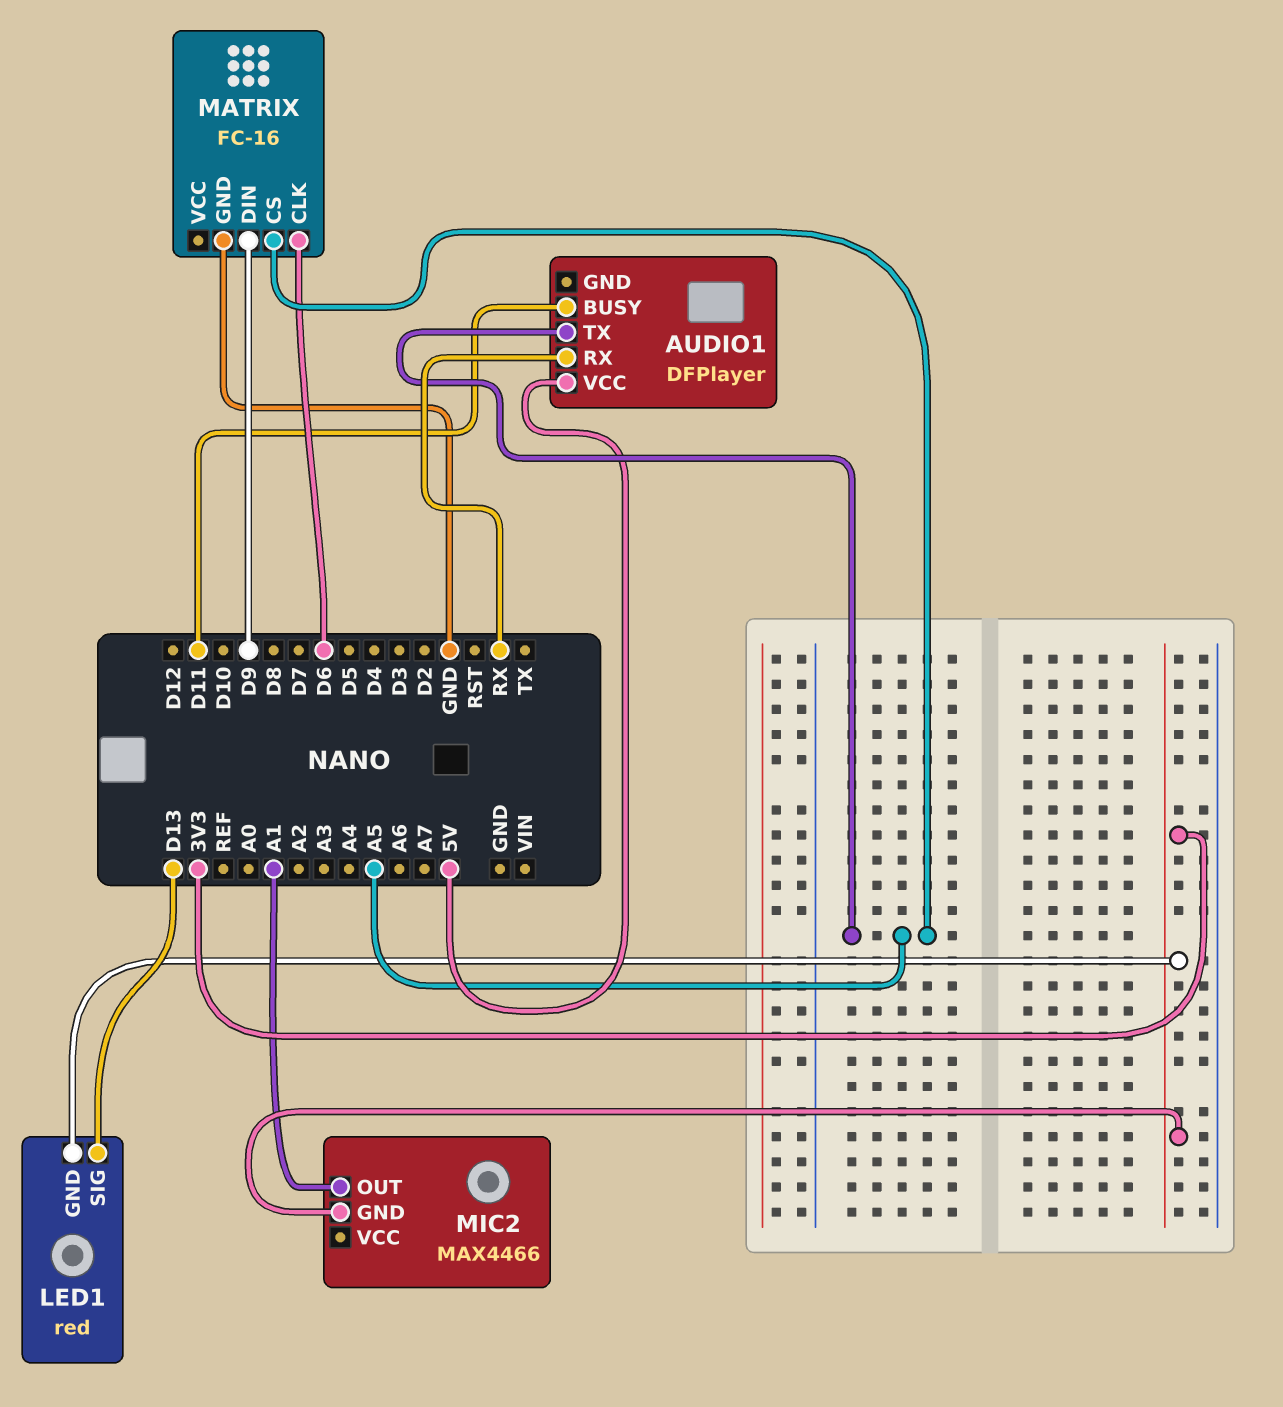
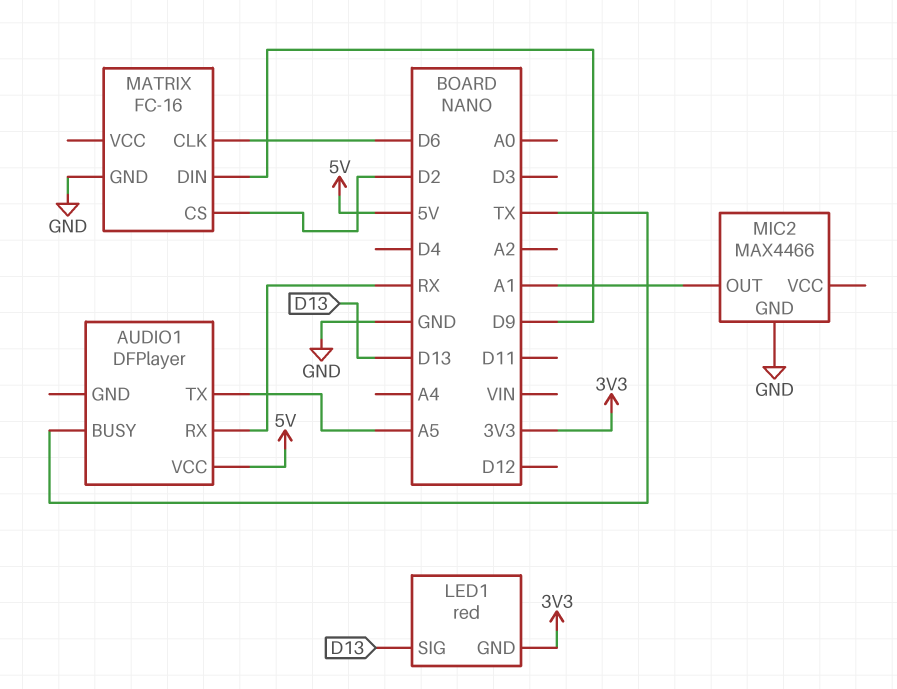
AUDIO1 pin BUSY: D11 -> TX
MATRIX pin CS: A5 -> D2
MIC2 pin GND: 3V3 -> GND

